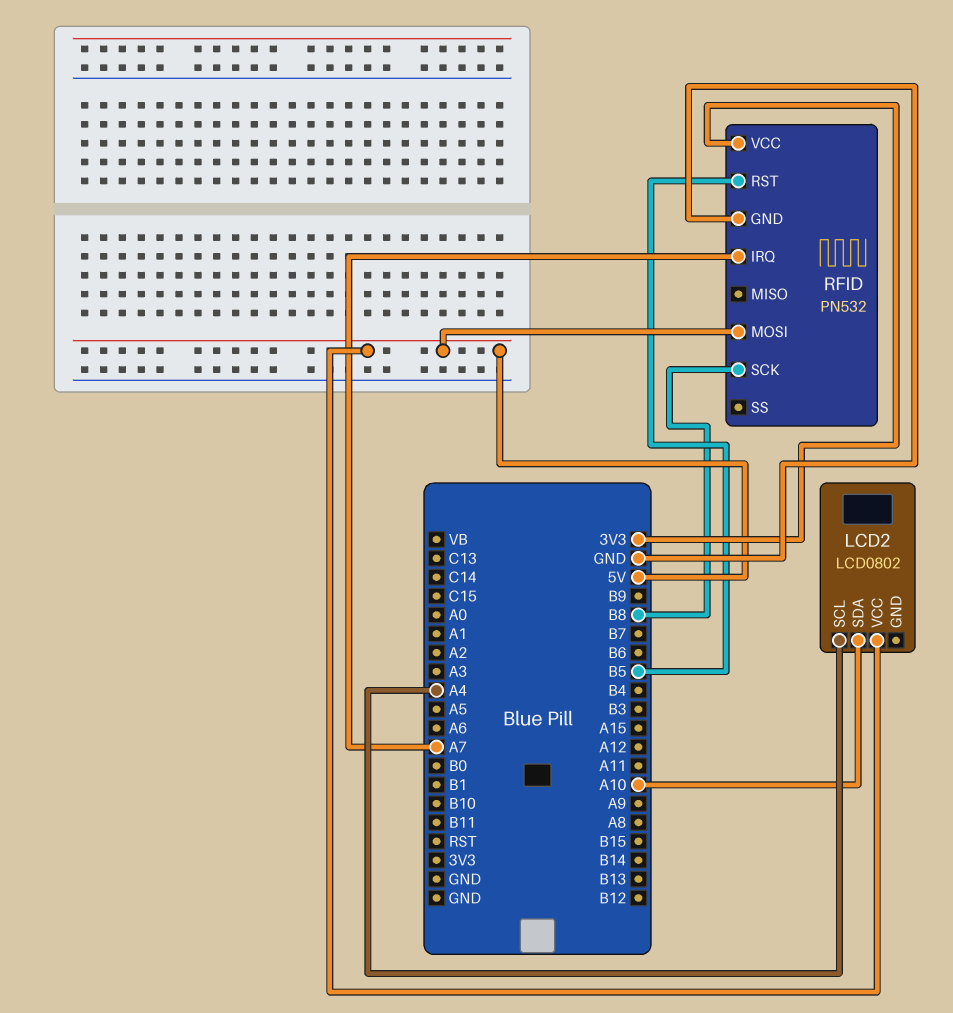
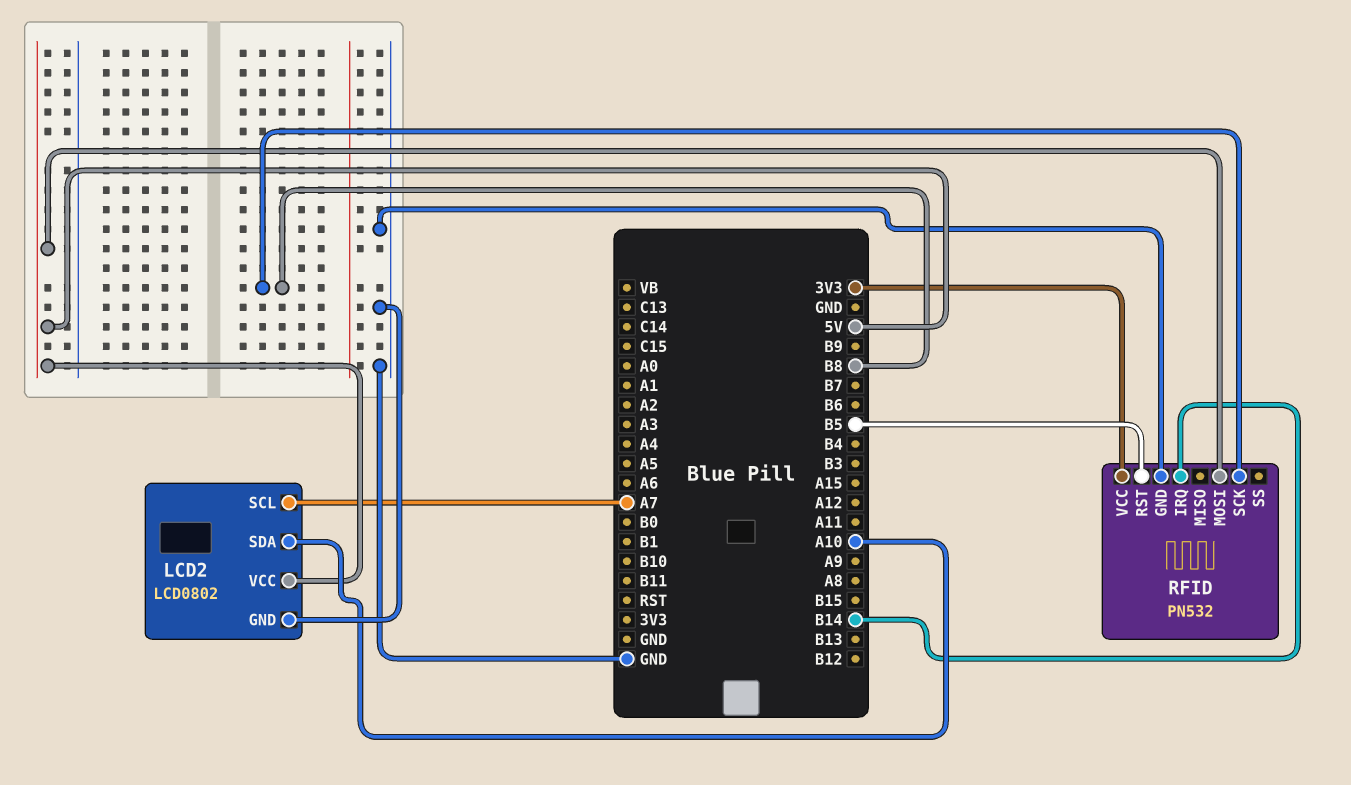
LCD2 pin GND: none -> GND
LCD2 pin SCL: A4 -> A7
RFID pin IRQ: A7 -> B14

